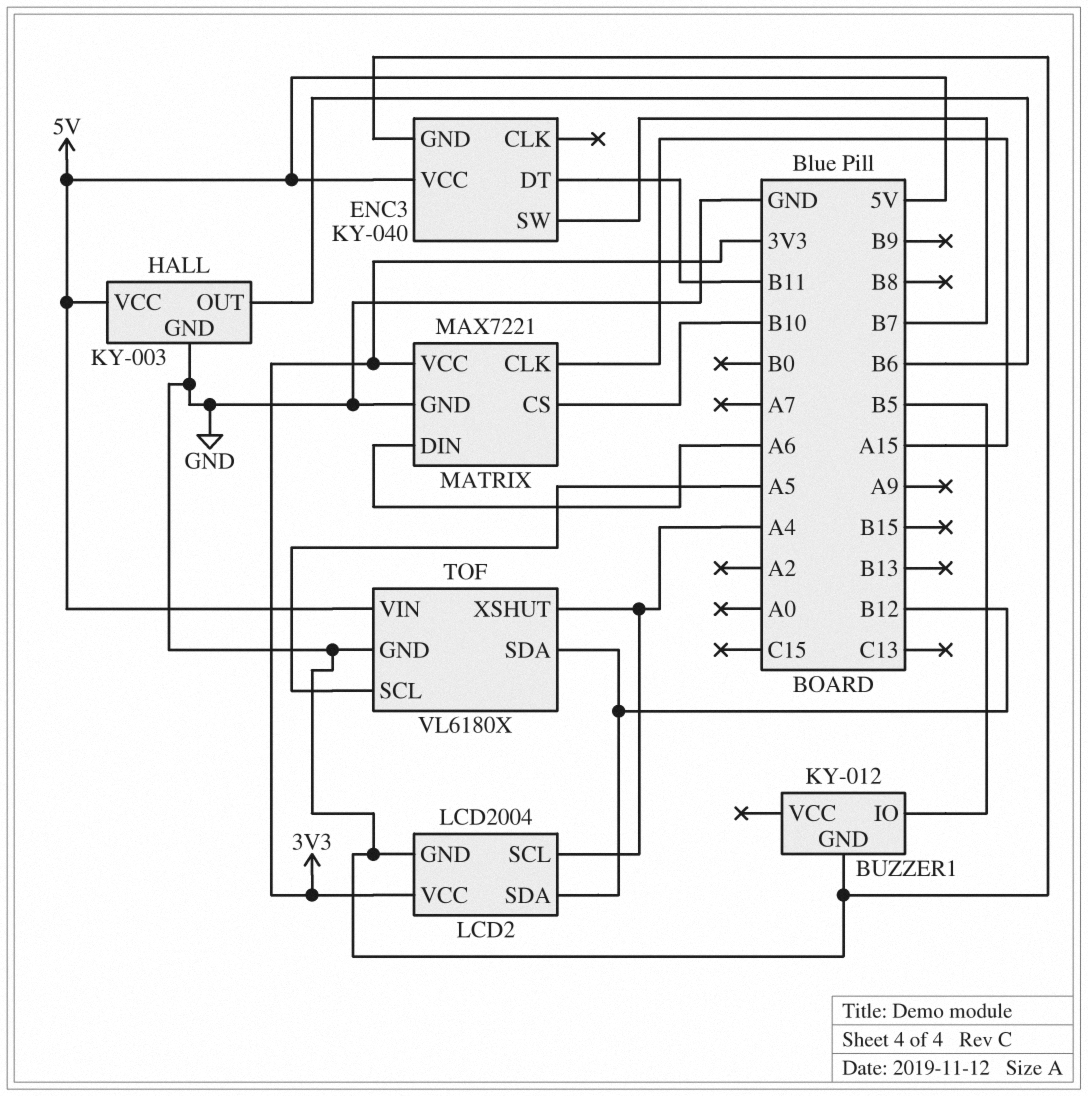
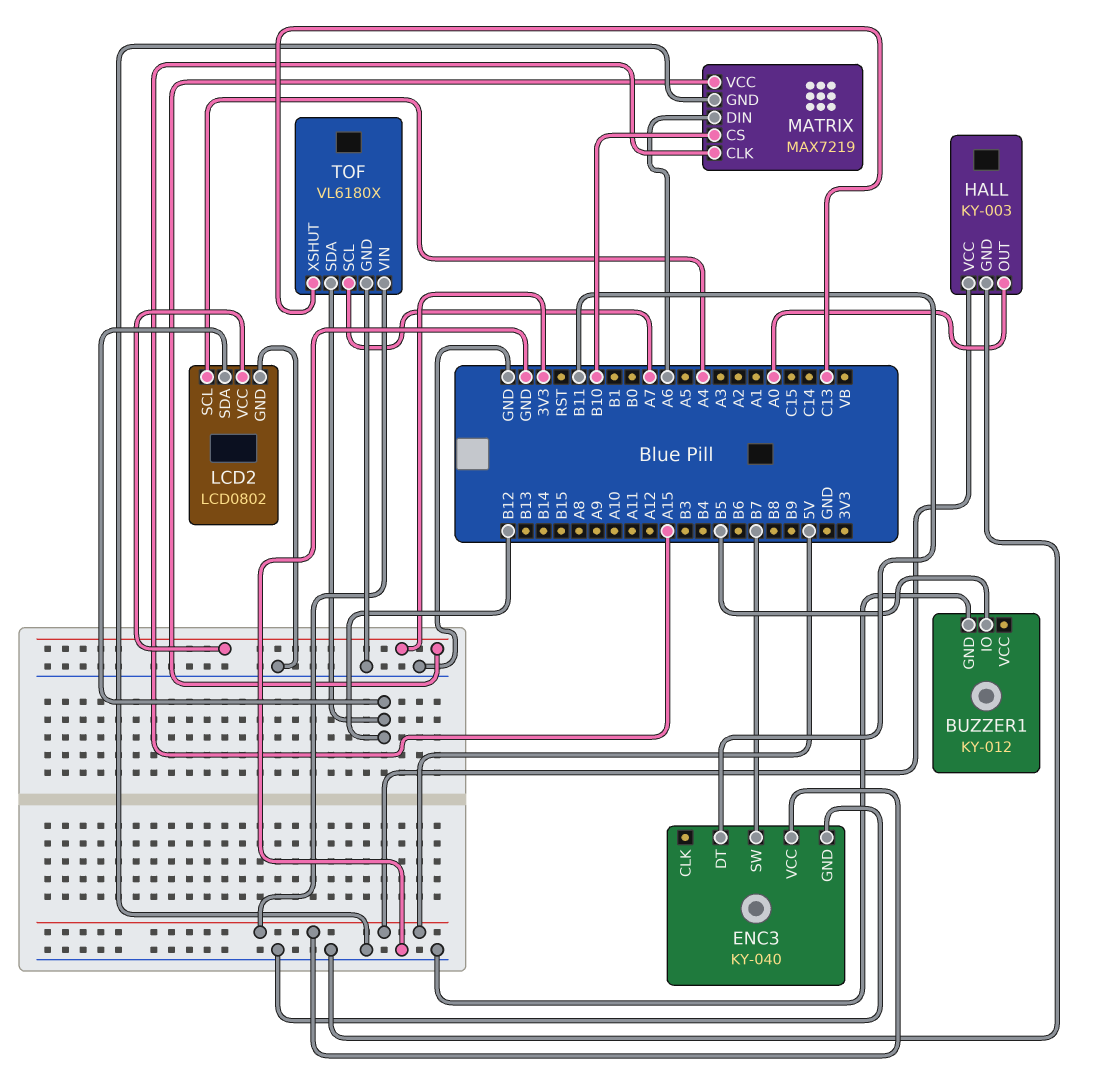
HALL pin OUT: B6 -> A0
LCD2: LCD2004 -> LCD0802
MATRIX: MAX7221 -> MAX7219
TOF pin SCL: A5 -> A7
TOF pin XSHUT: A4 -> C13

